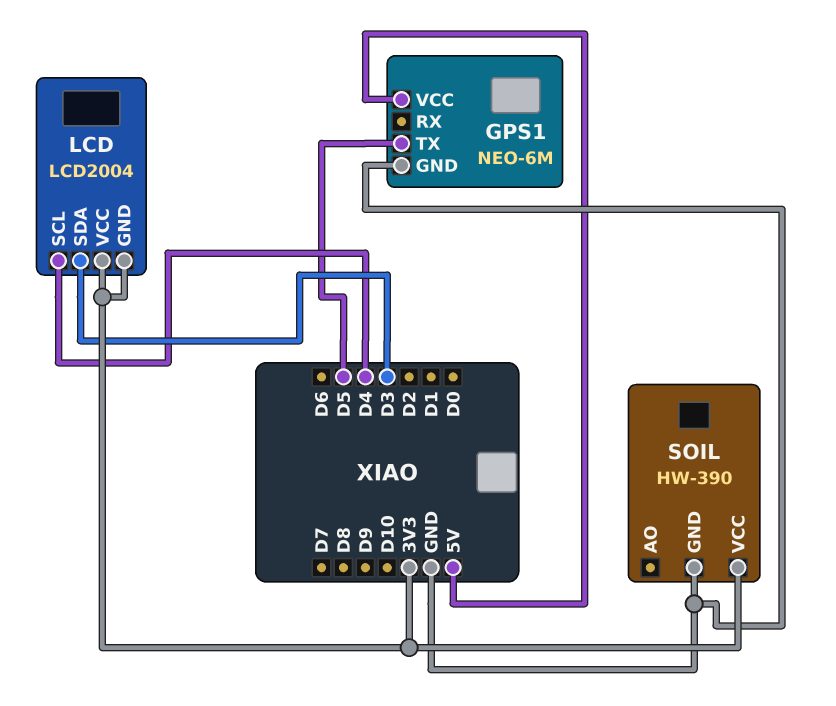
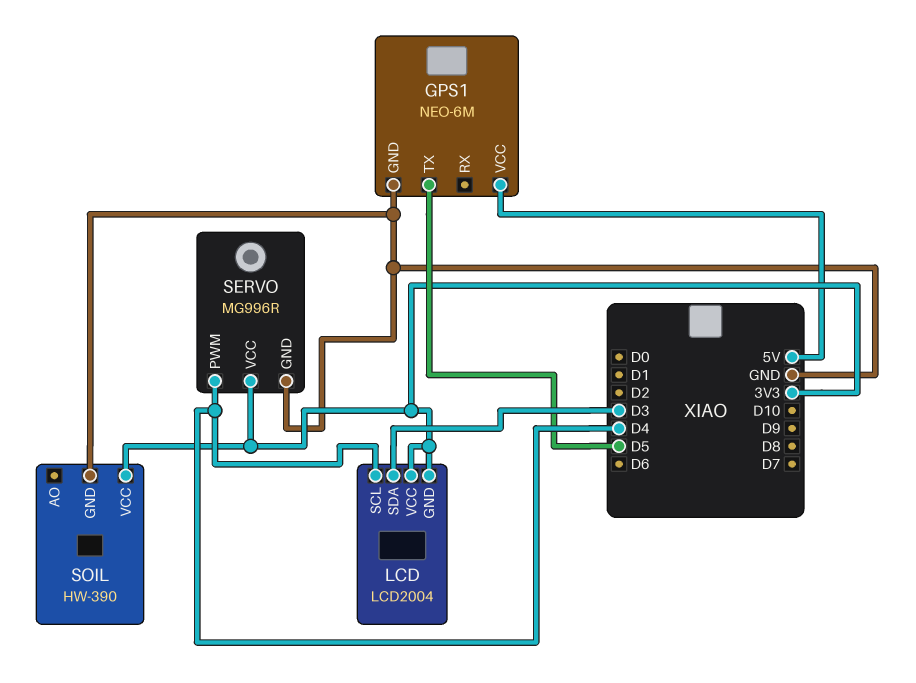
SERVO: none -> MG996R
SERVO pin GND: none -> GND
SERVO pin PWM: none -> D4
SERVO pin VCC: none -> 3V3

